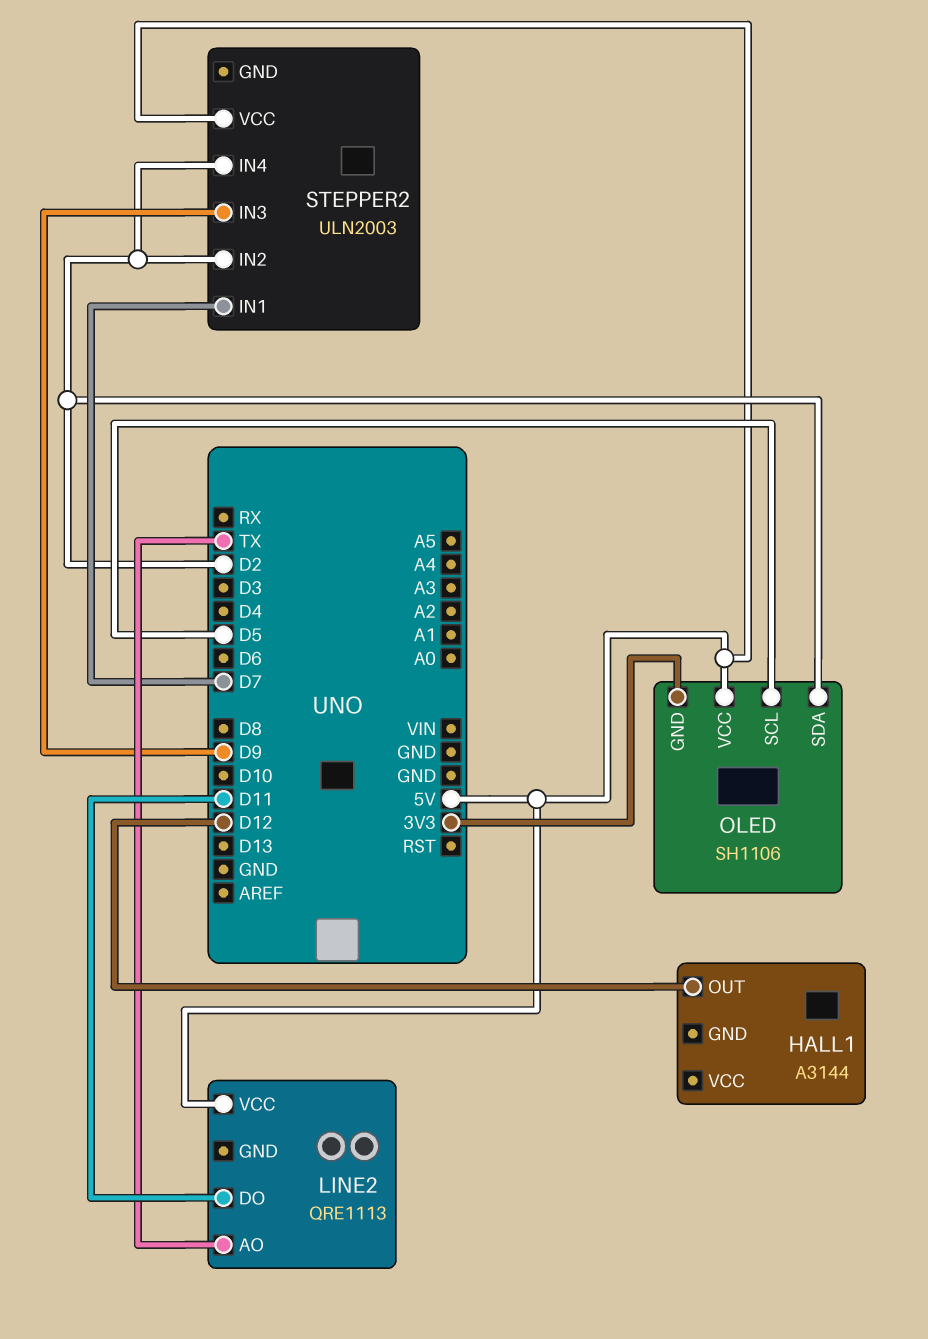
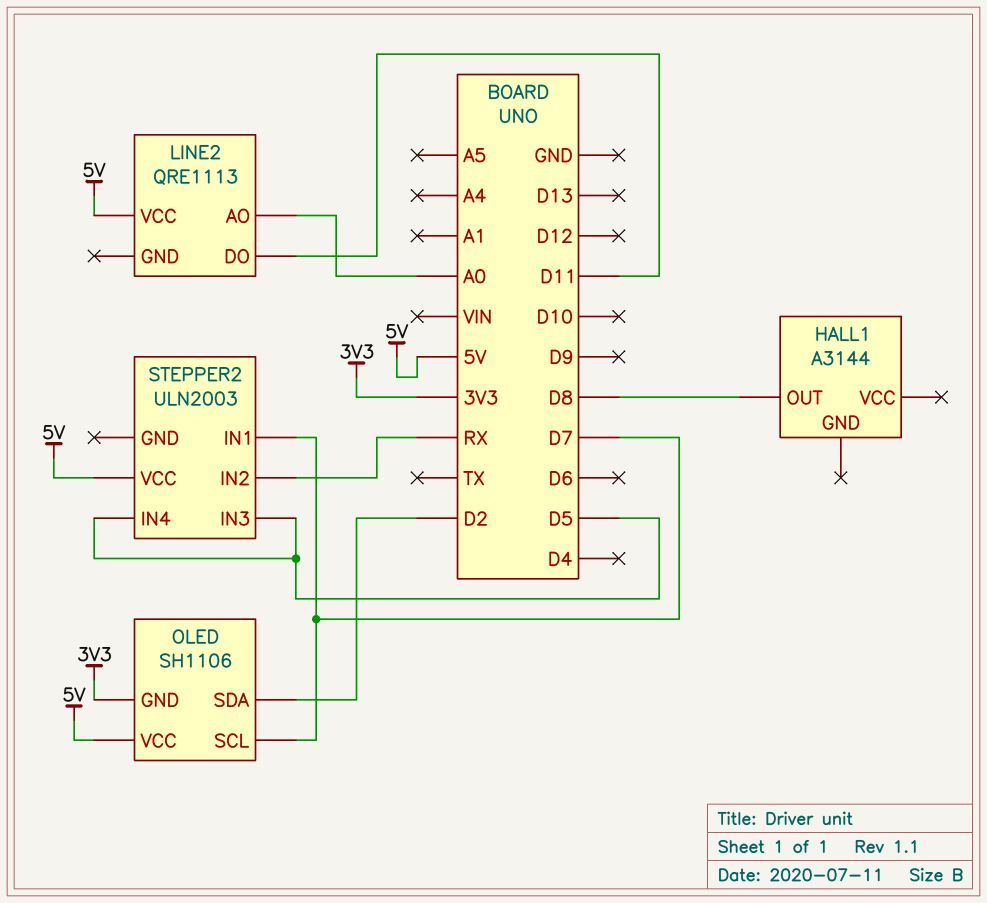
HALL1 pin OUT: D12 -> D8
LINE2 pin AO: TX -> A0
OLED pin SCL: D5 -> D7
STEPPER2 pin IN2: D2 -> RX
STEPPER2 pin IN3: D9 -> D5
STEPPER2 pin IN4: D2 -> D5

